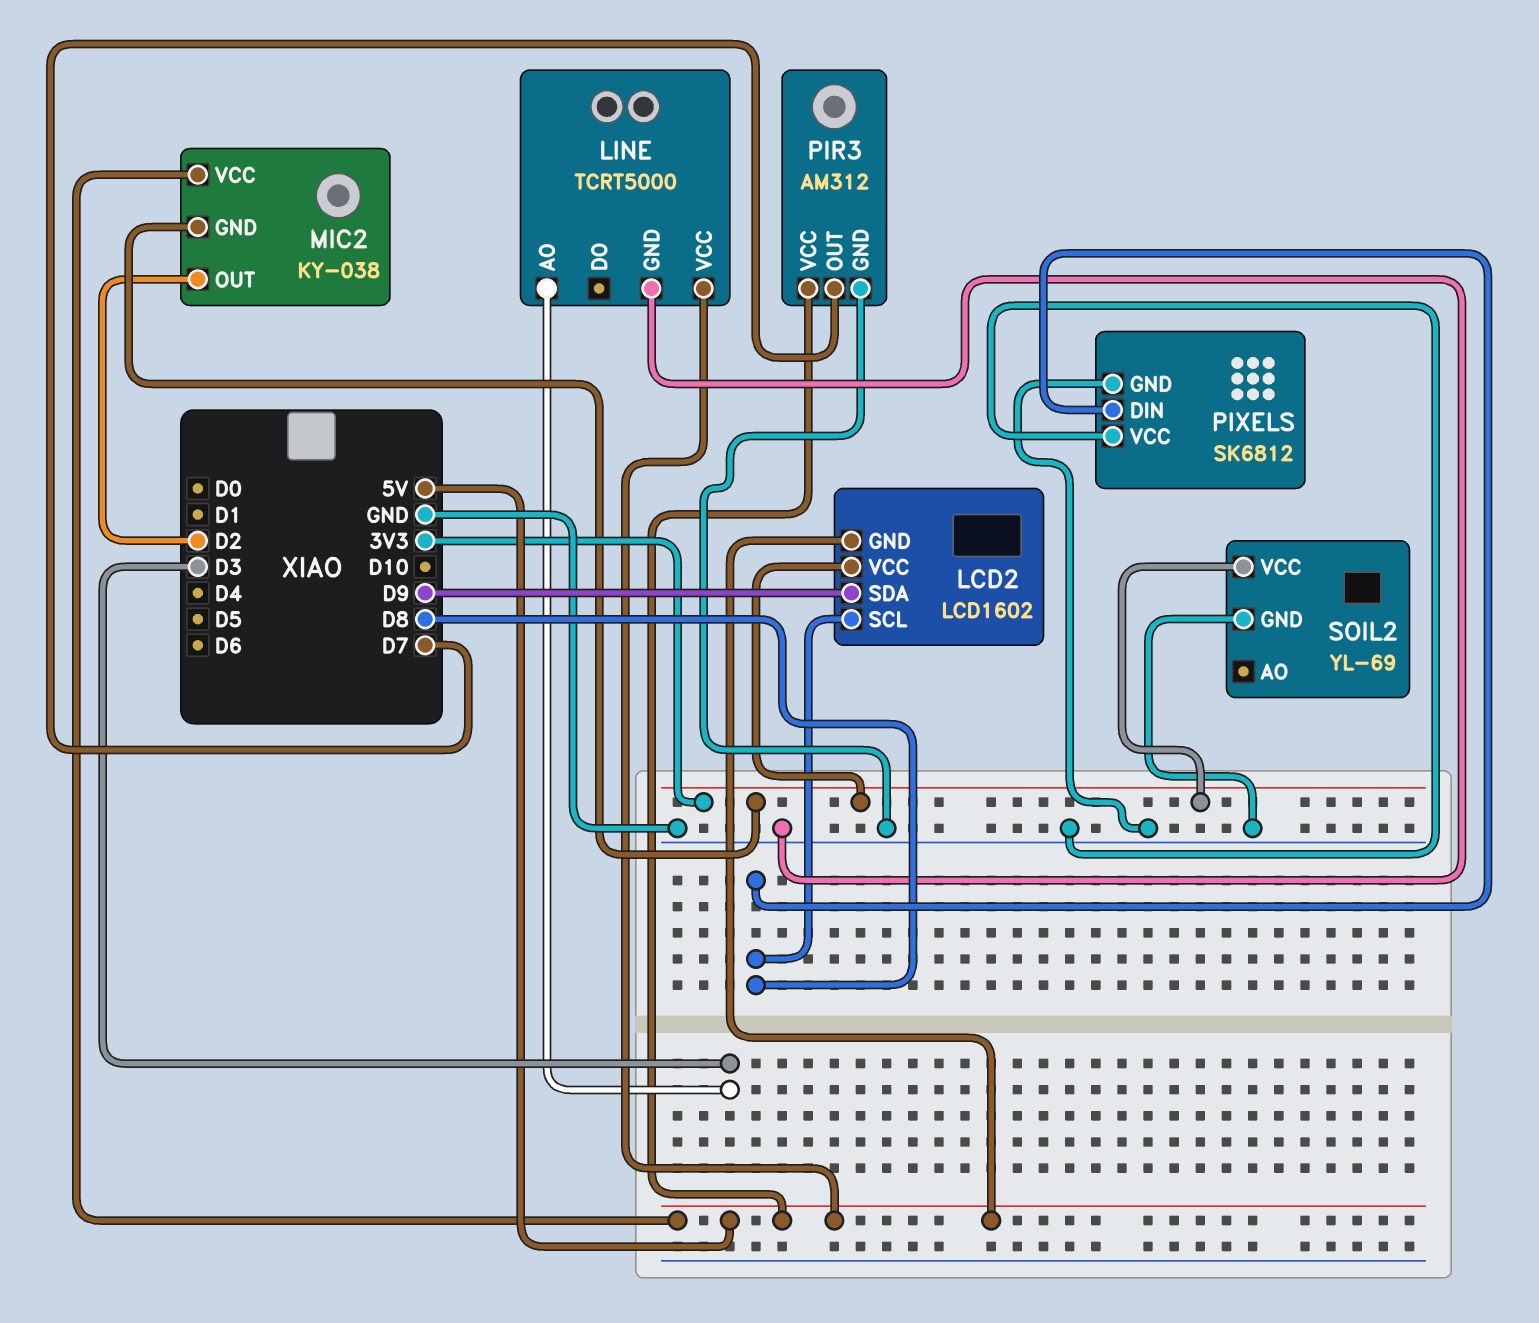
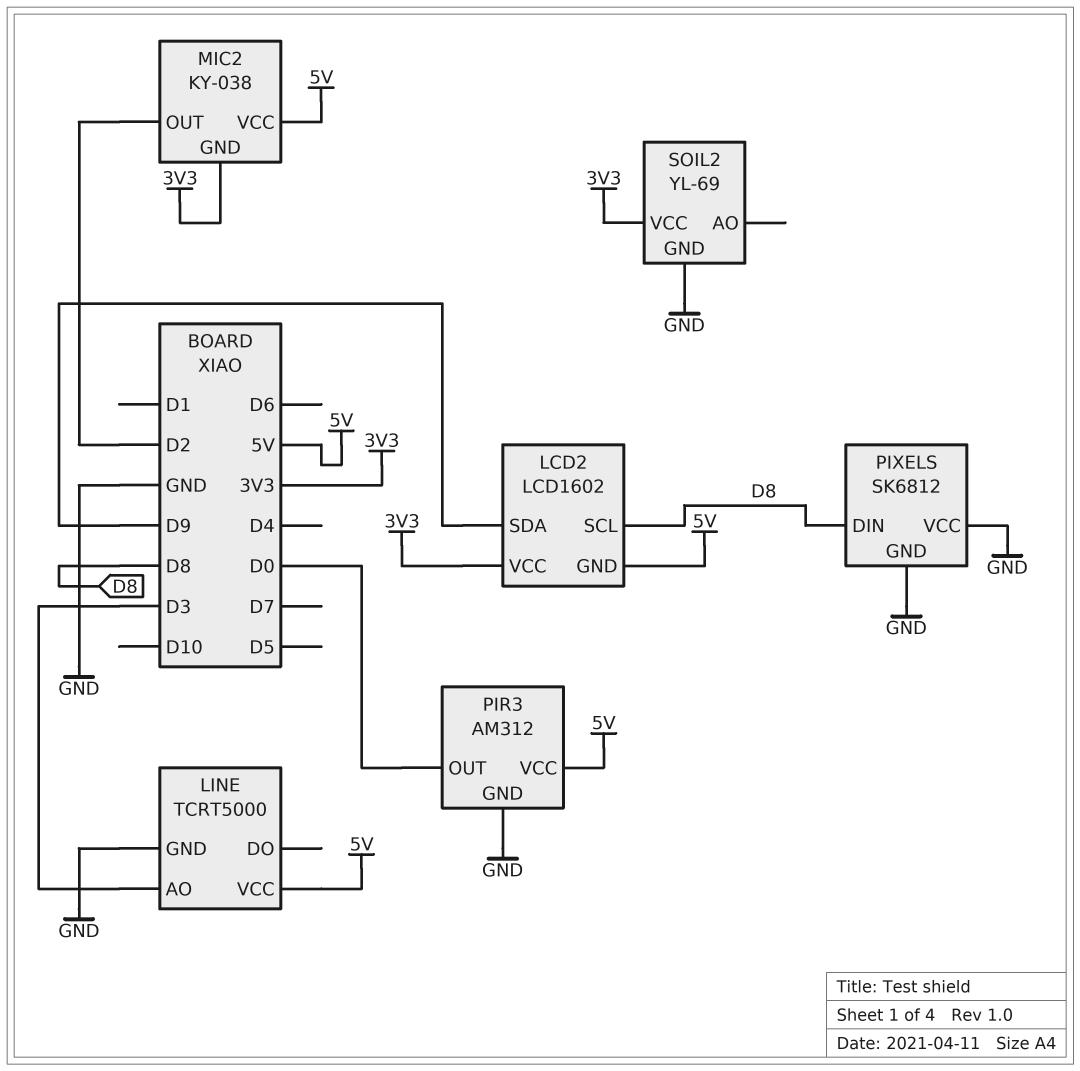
PIR3 pin OUT: D7 -> D0

